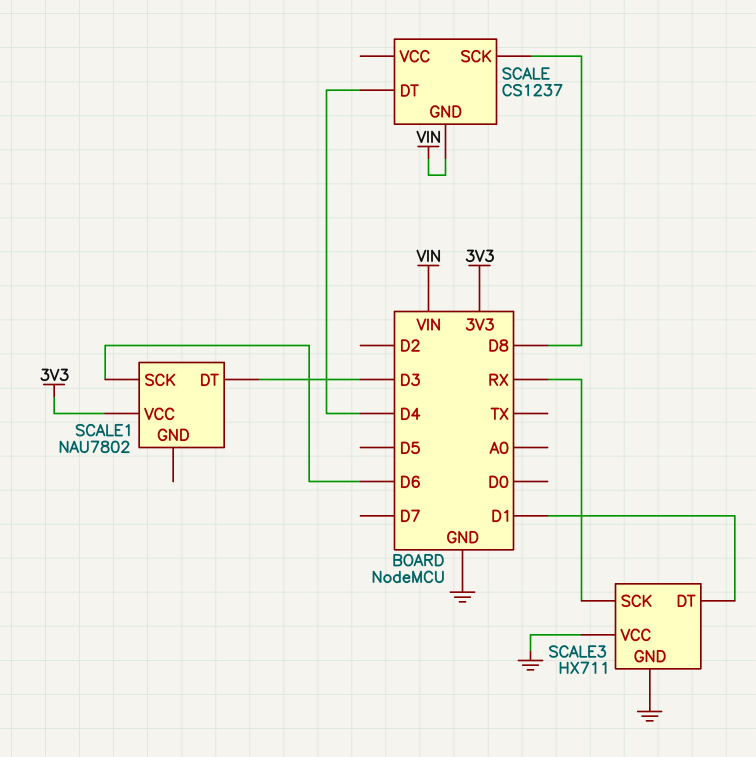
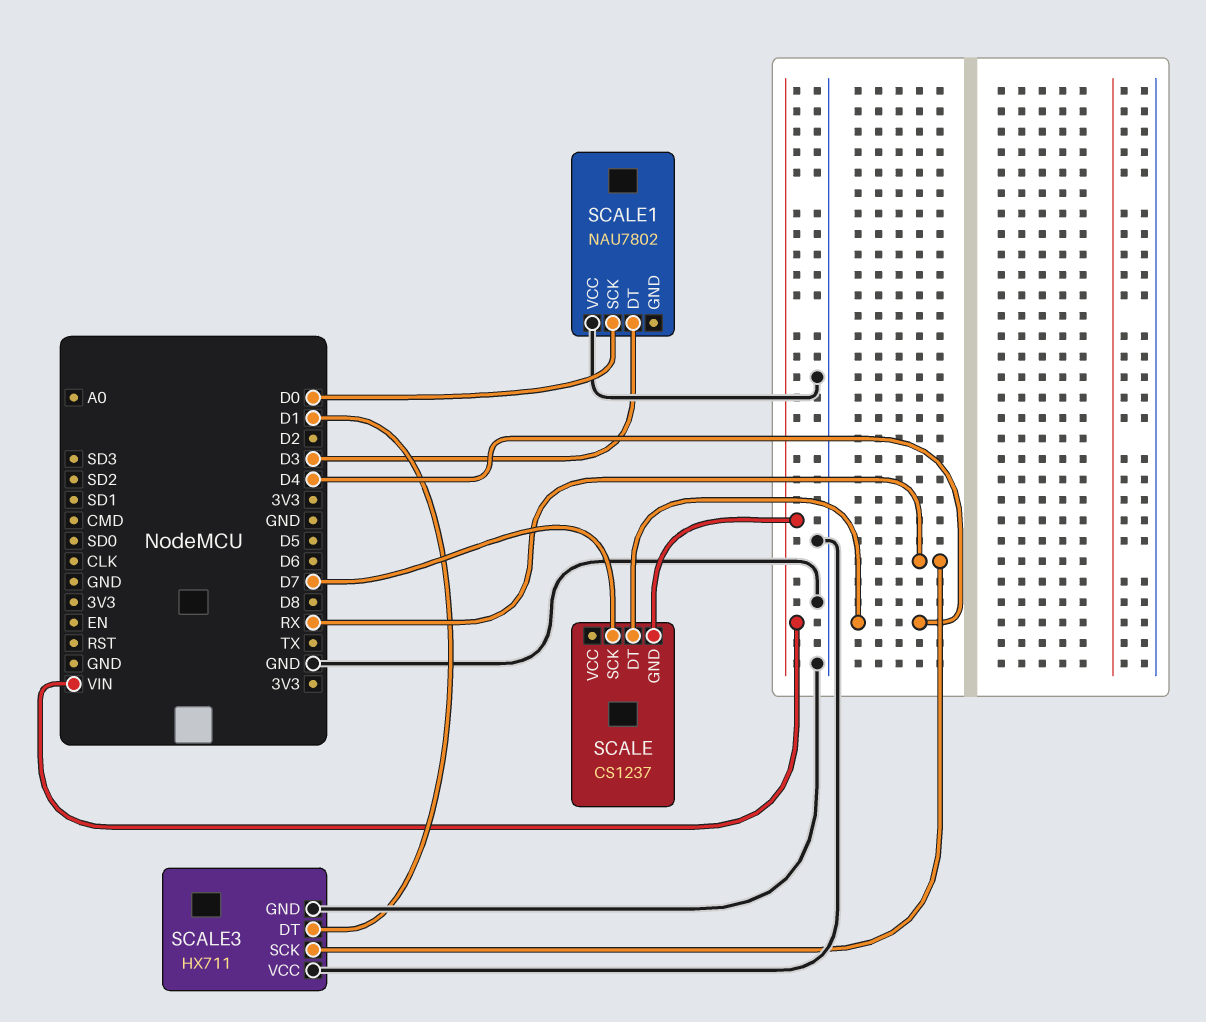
SCALE pin SCK: D8 -> D7
SCALE1 pin SCK: D6 -> D0
SCALE1 pin VCC: 3V3 -> GND

